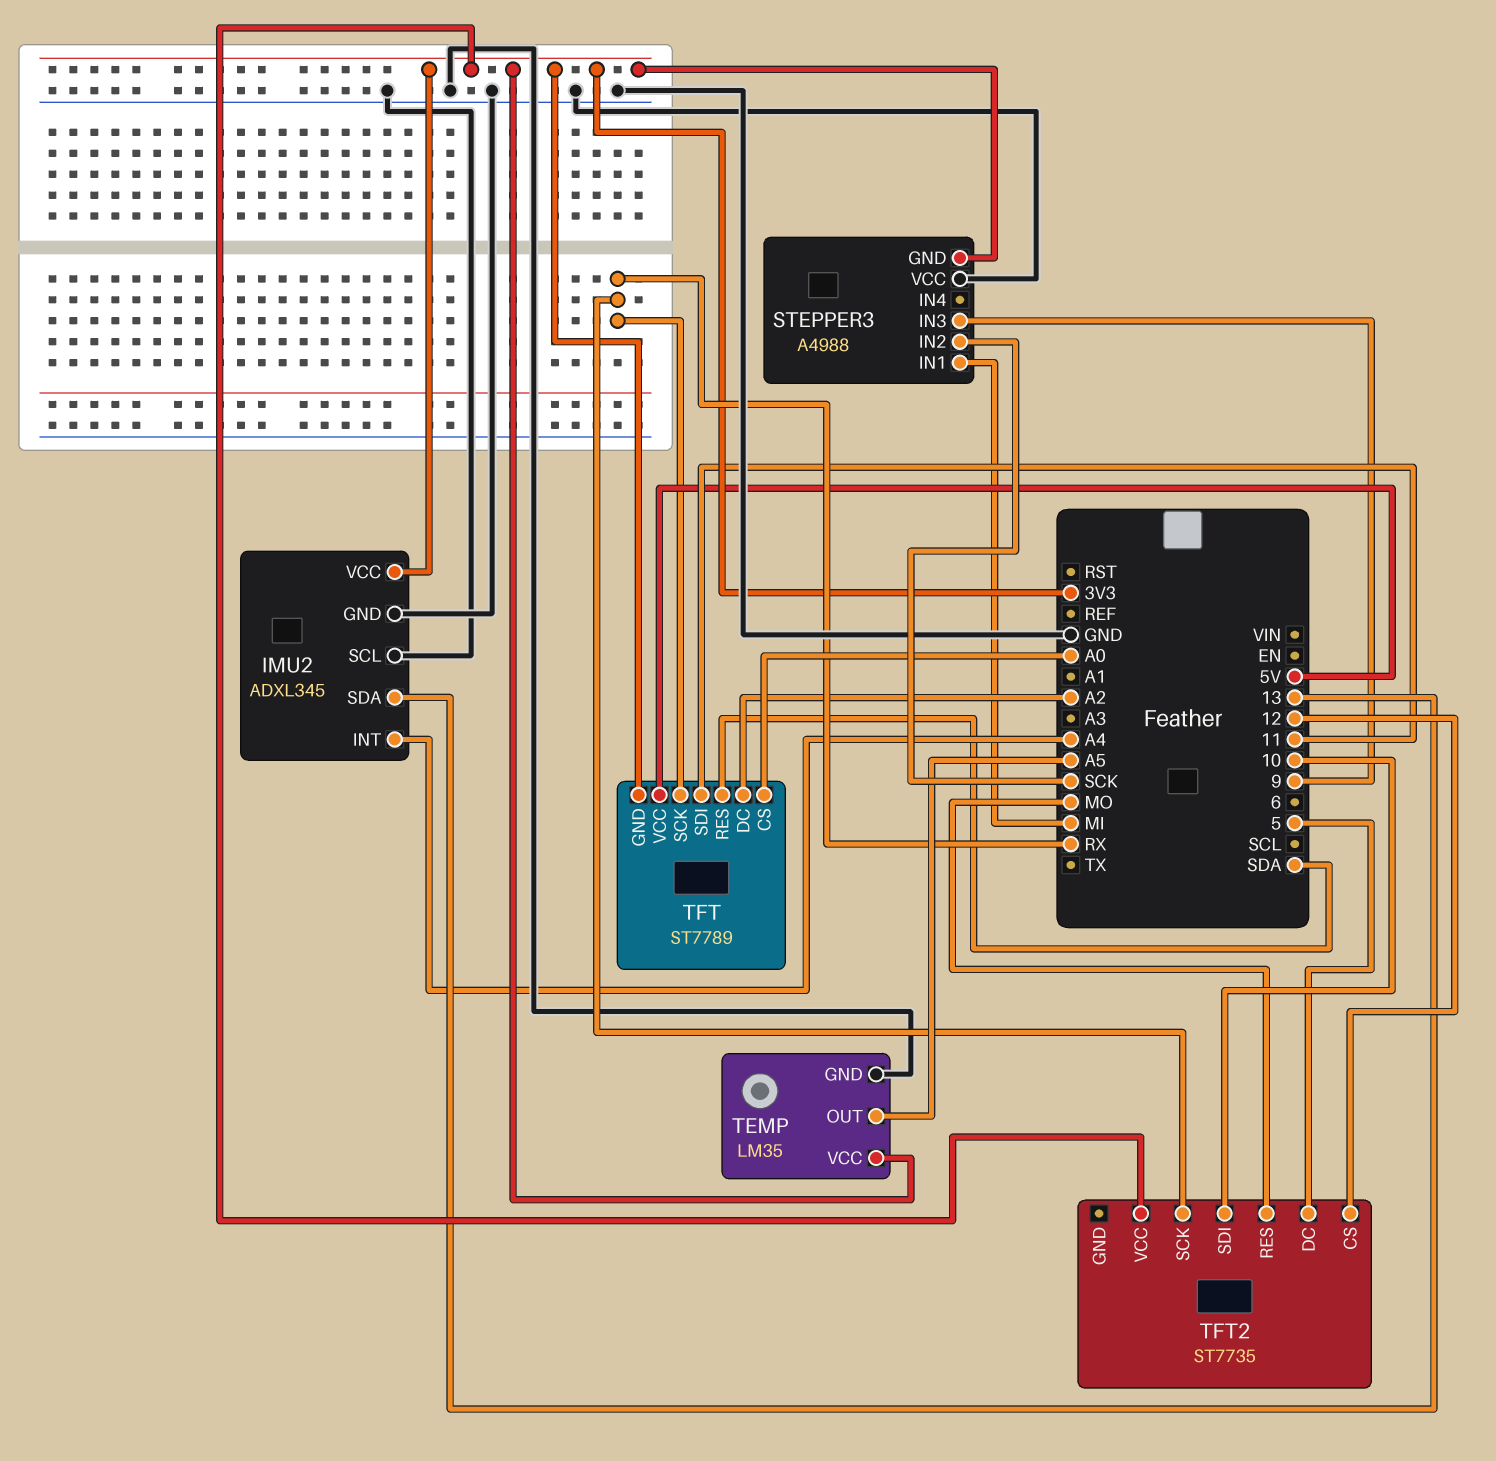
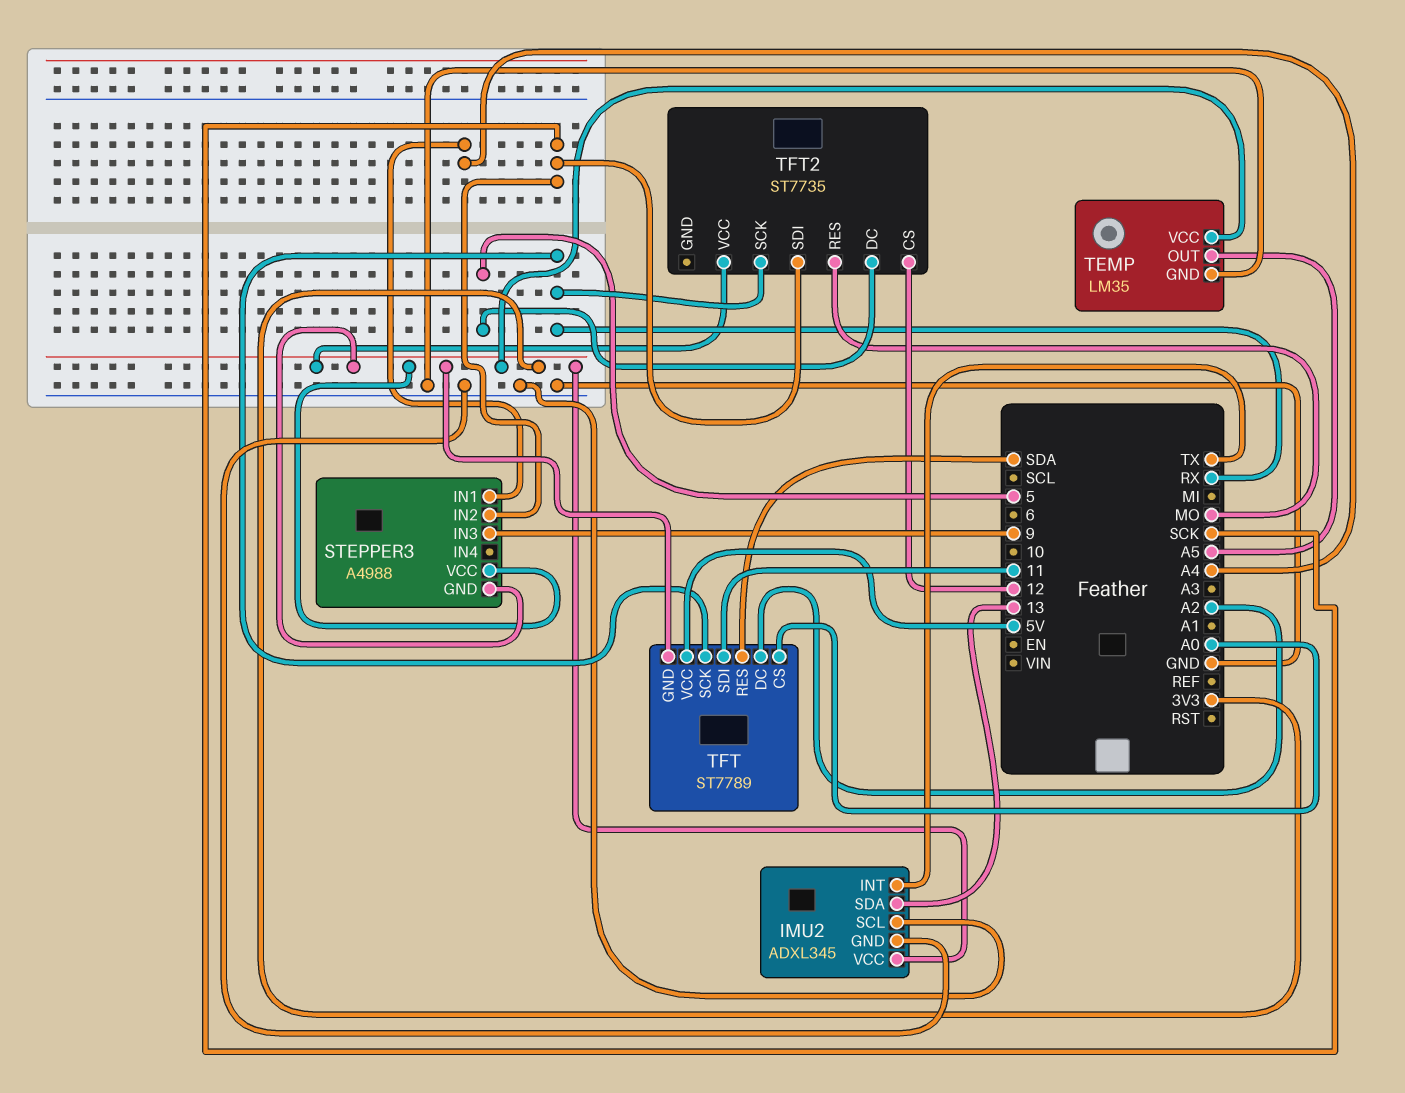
IMU2 pin INT: A4 -> TX
STEPPER3 pin IN1: MI -> A4
STEPPER3 pin VCC: GND -> 3V3
TFT2 pin SDI: 10 -> SCK

